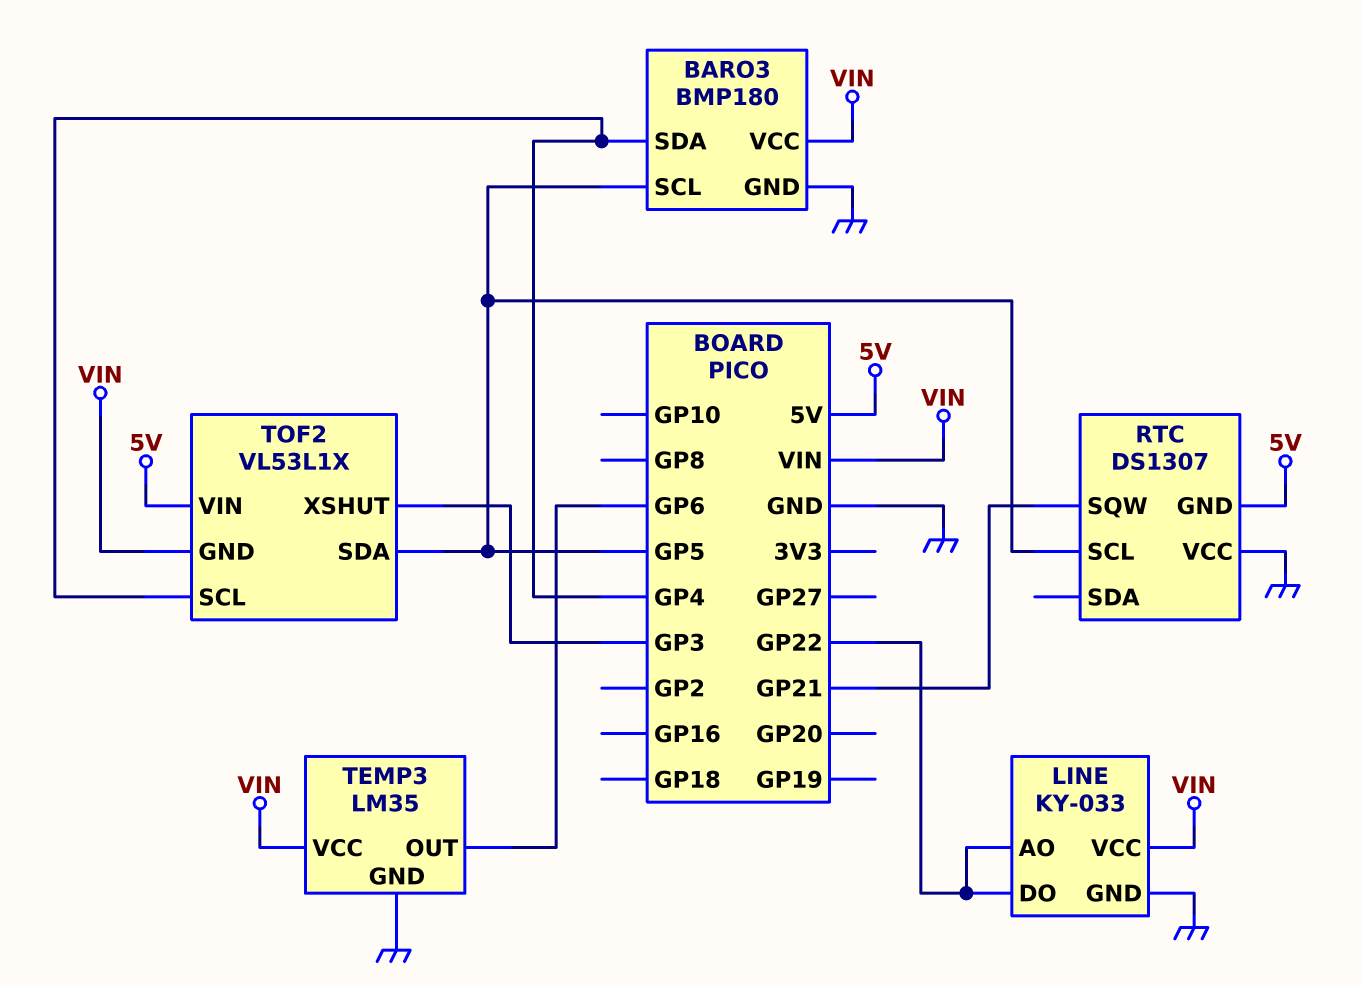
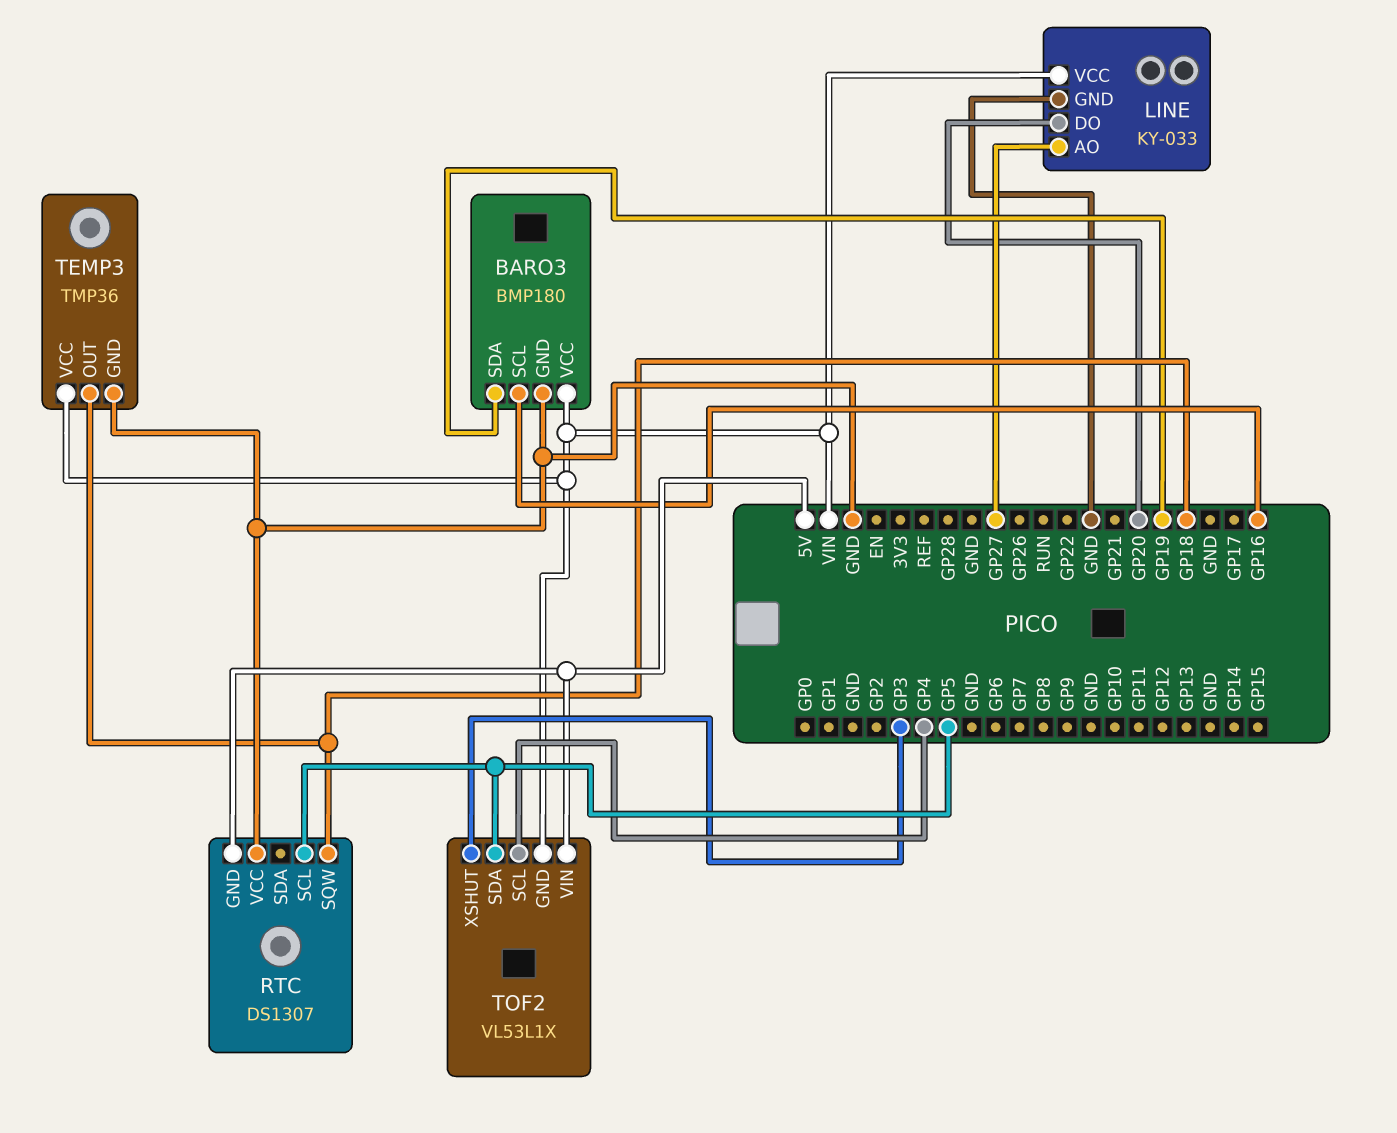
BARO3 pin SCL: GP5 -> GP16
BARO3 pin SDA: GP4 -> GP19
LINE pin AO: GP22 -> GP27
LINE pin DO: GP22 -> GP20
RTC pin SQW: GP21 -> GP18
TEMP3: LM35 -> TMP36
TEMP3 pin OUT: GP6 -> GP18

